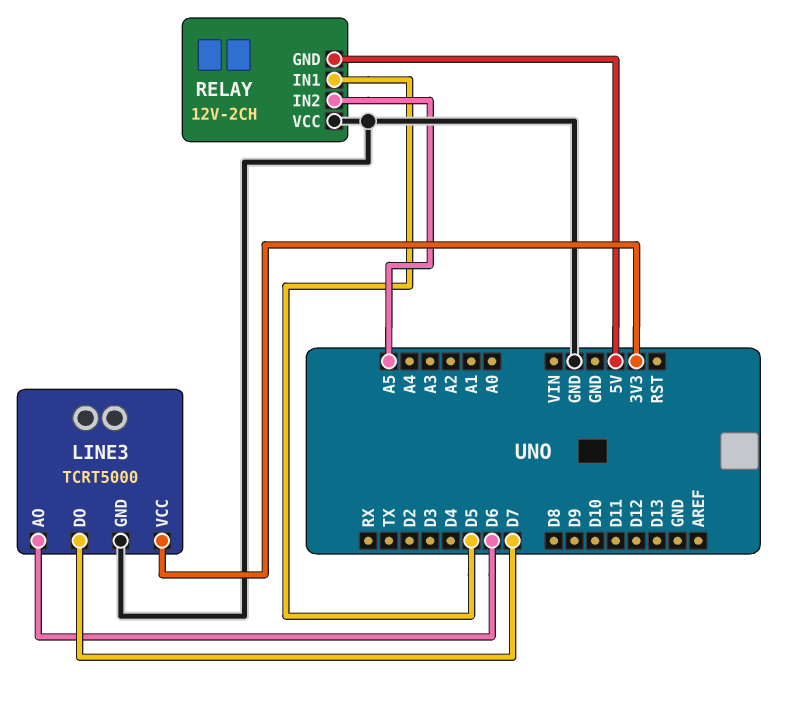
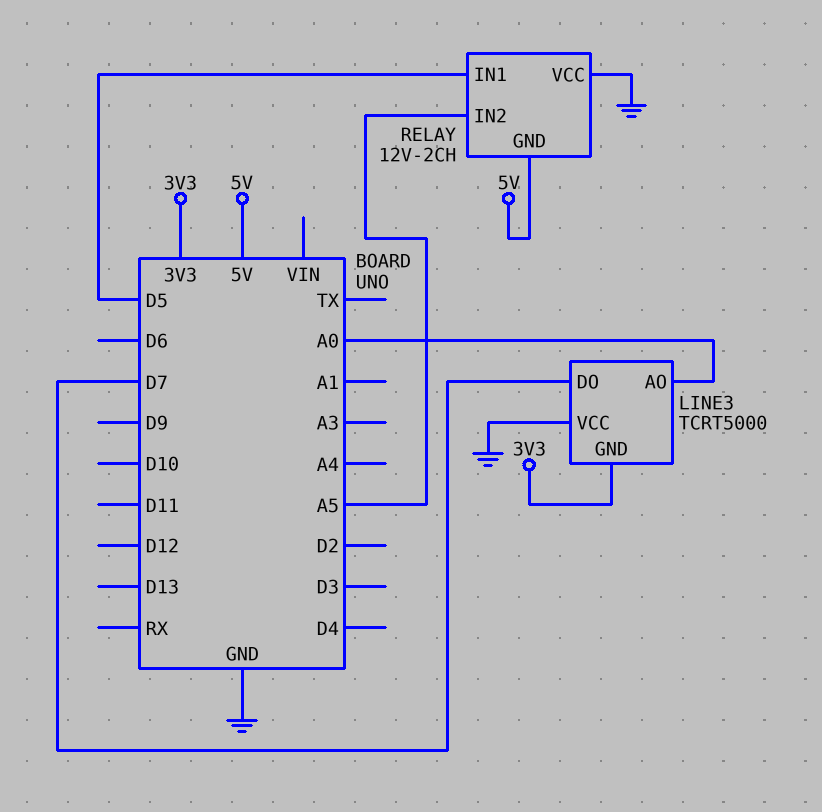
LINE3 pin AO: D6 -> A0
LINE3 pin GND: GND -> 3V3
LINE3 pin VCC: 3V3 -> GND

